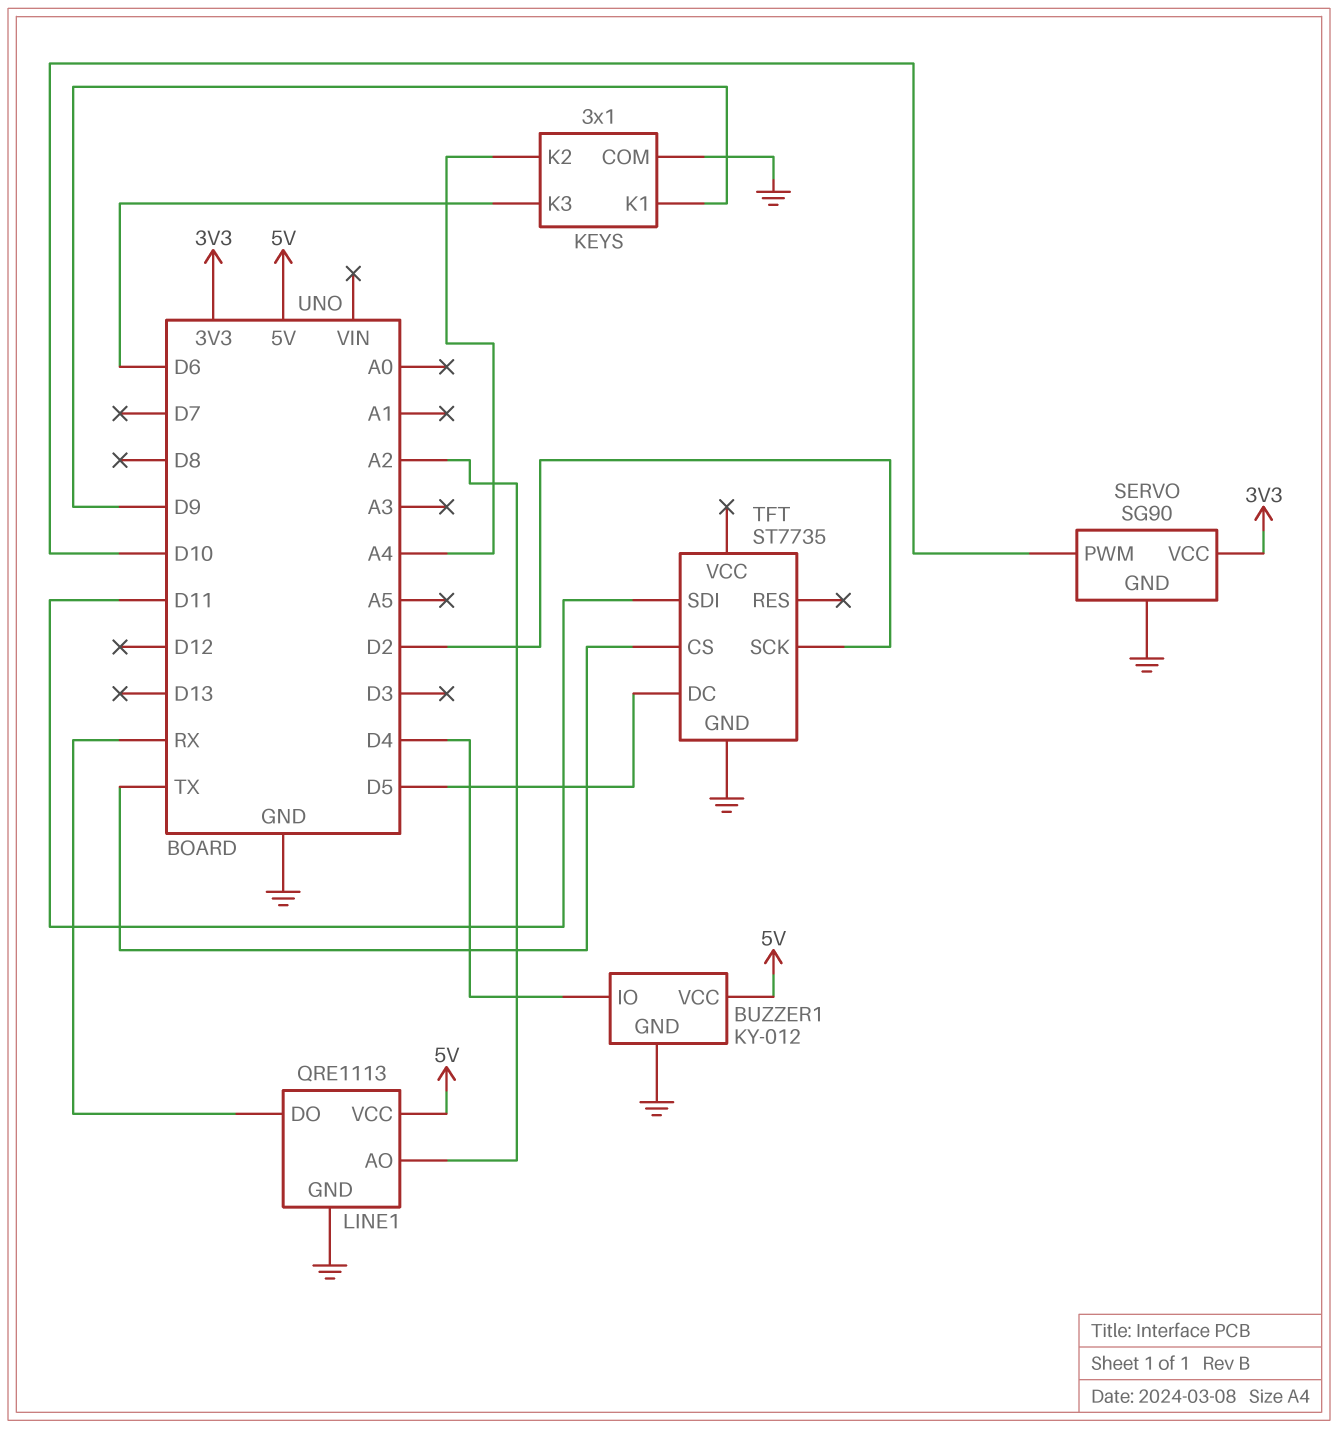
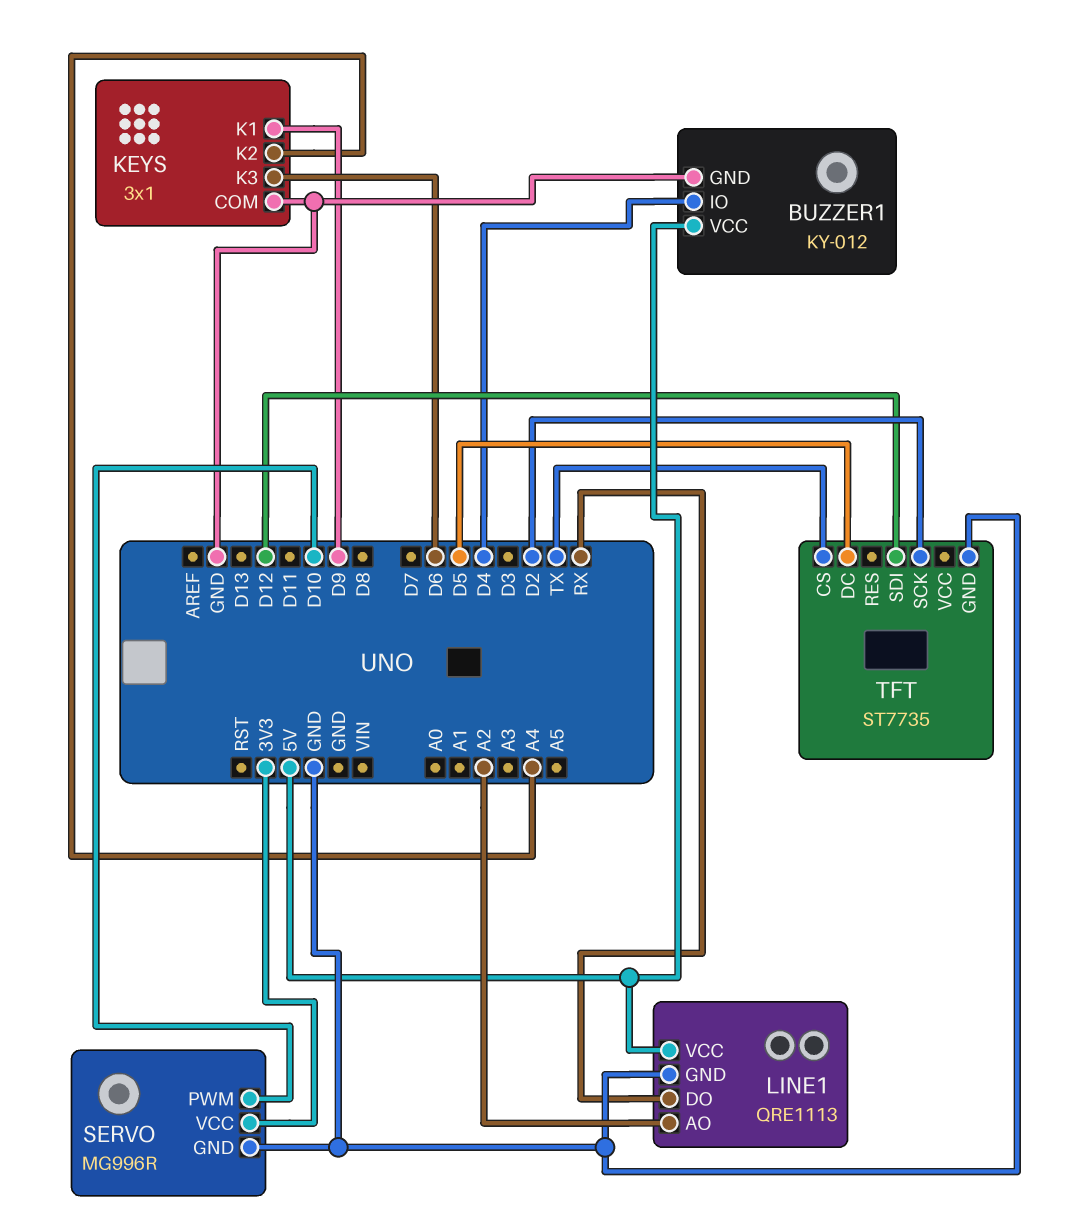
SERVO: SG90 -> MG996R
TFT pin SDI: D11 -> D12

